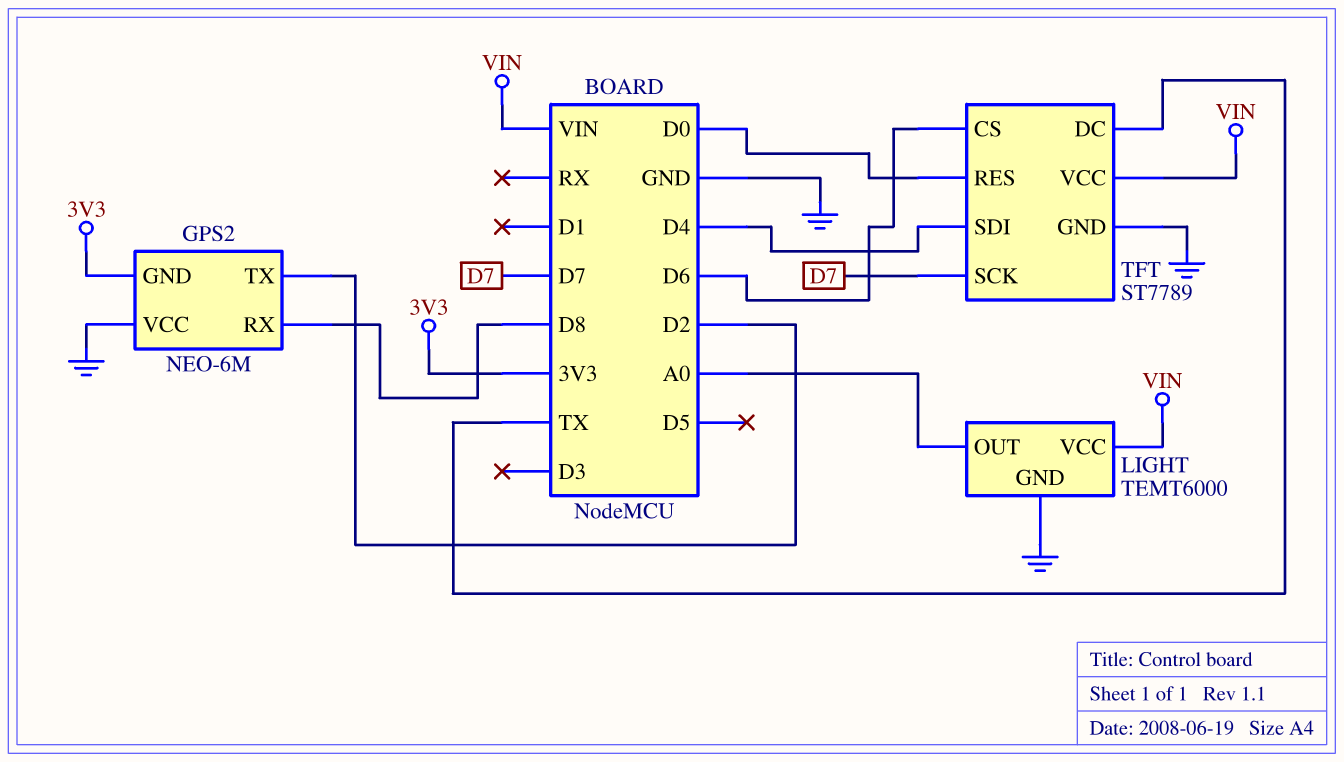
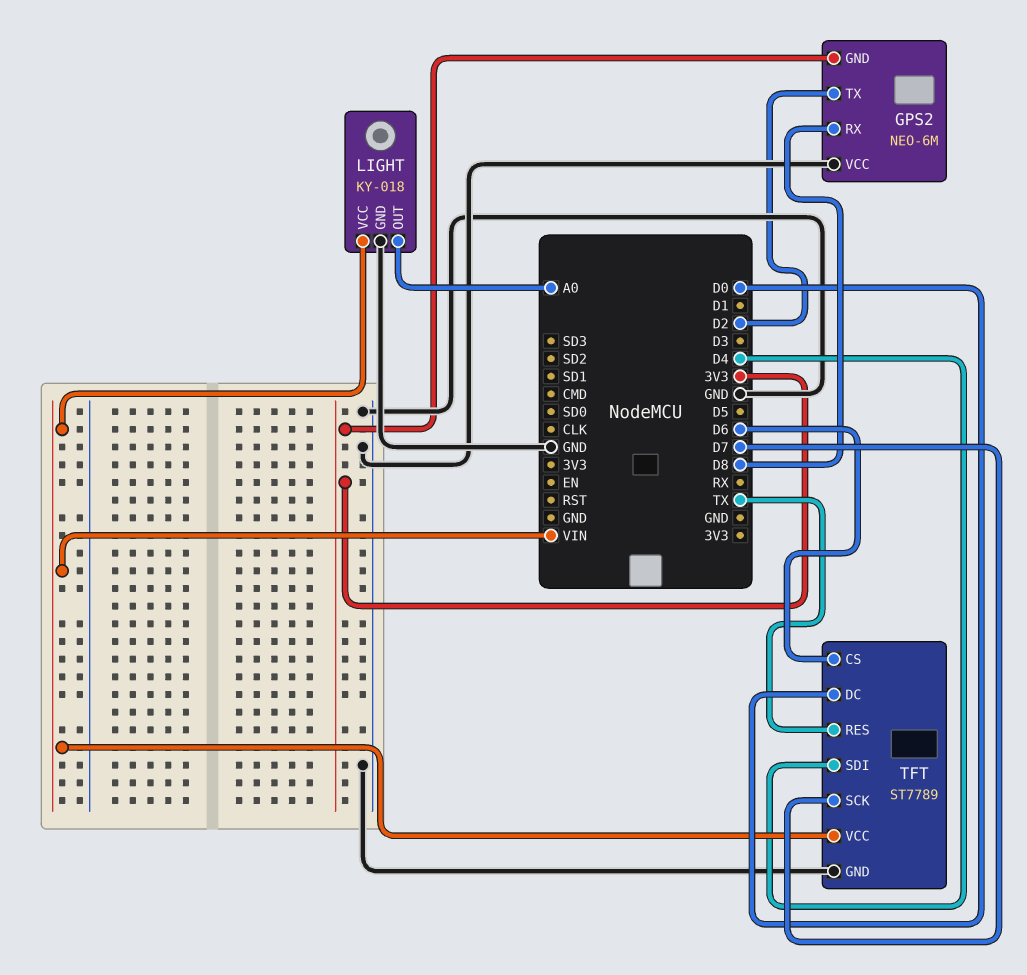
LIGHT: TEMT6000 -> KY-018
TFT pin DC: TX -> D0
TFT pin RES: D0 -> TX

